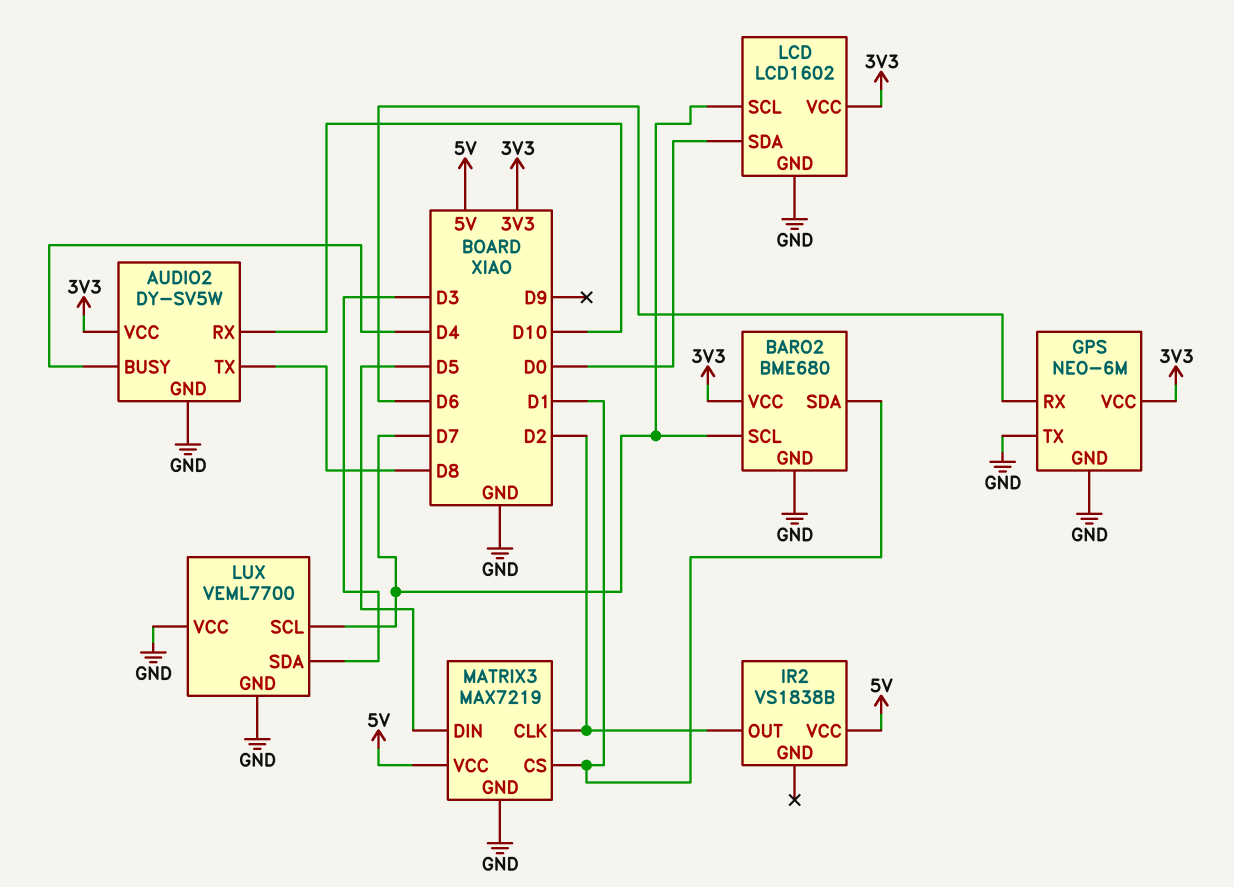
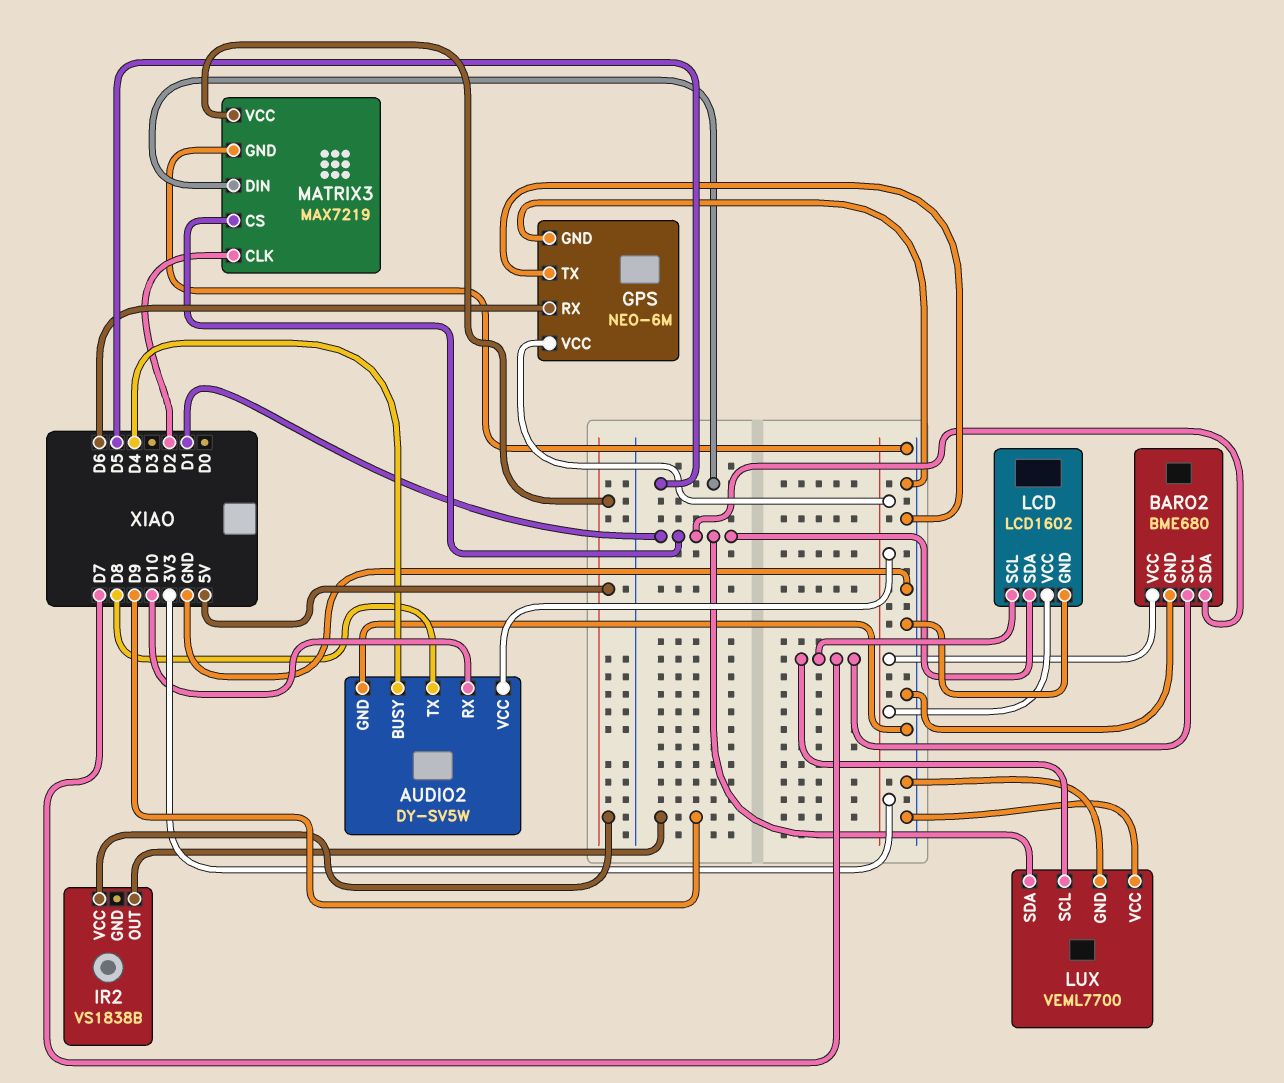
IR2 pin OUT: D2 -> D9
LCD pin SDA: D0 -> D1
LUX pin SDA: D3 -> D1

